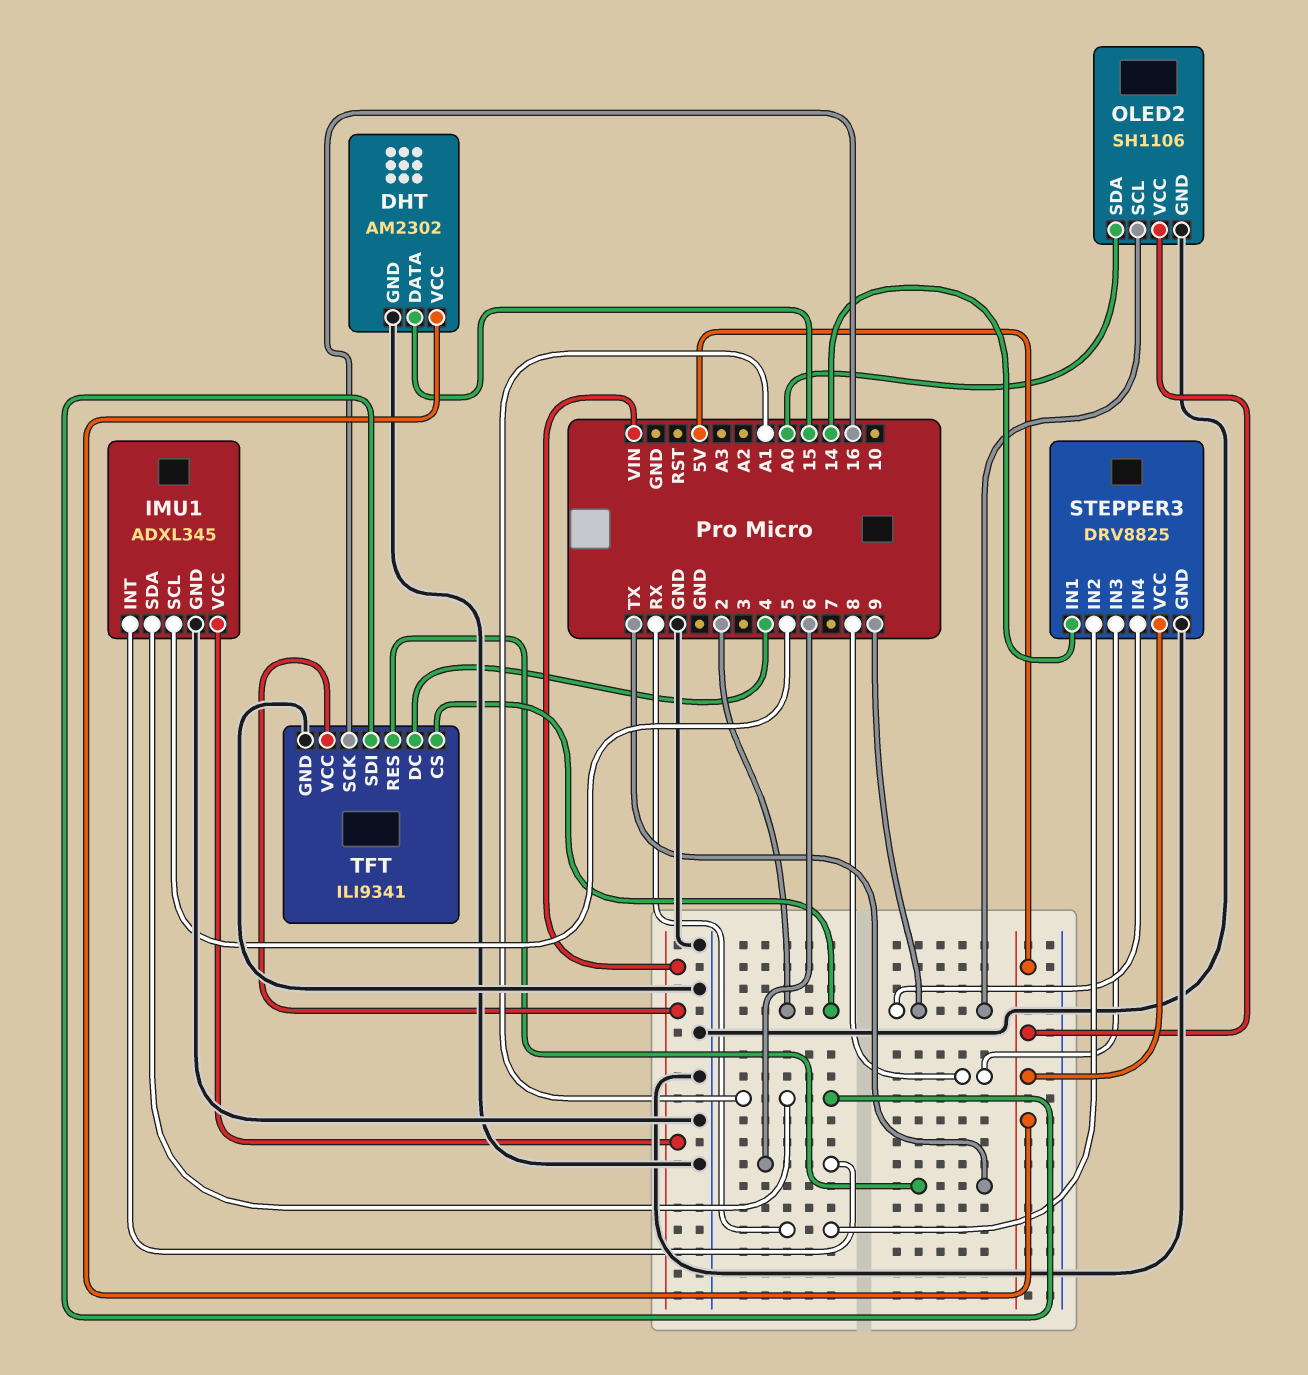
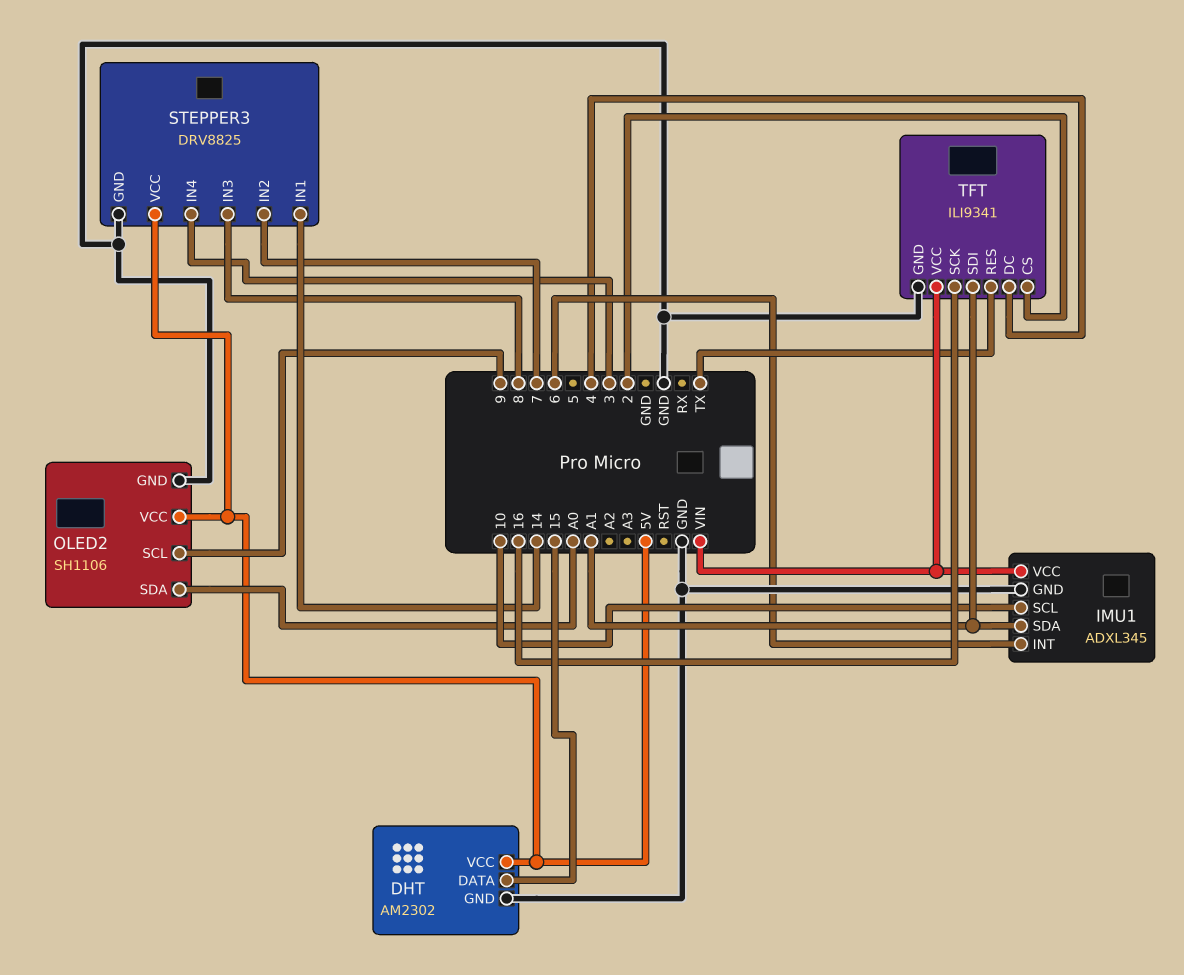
IMU1 pin SCL: 5 -> 10
STEPPER3 pin IN2: RX -> 7
STEPPER3 pin IN4: 9 -> 3

